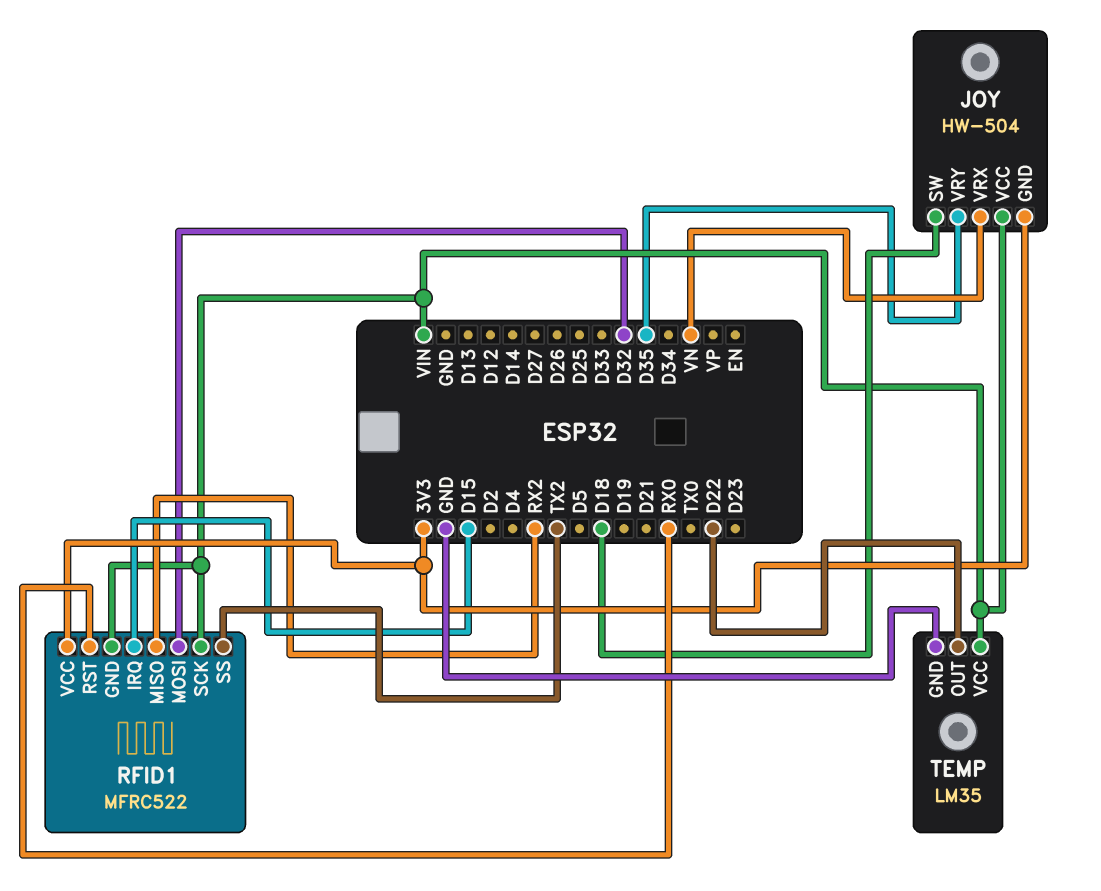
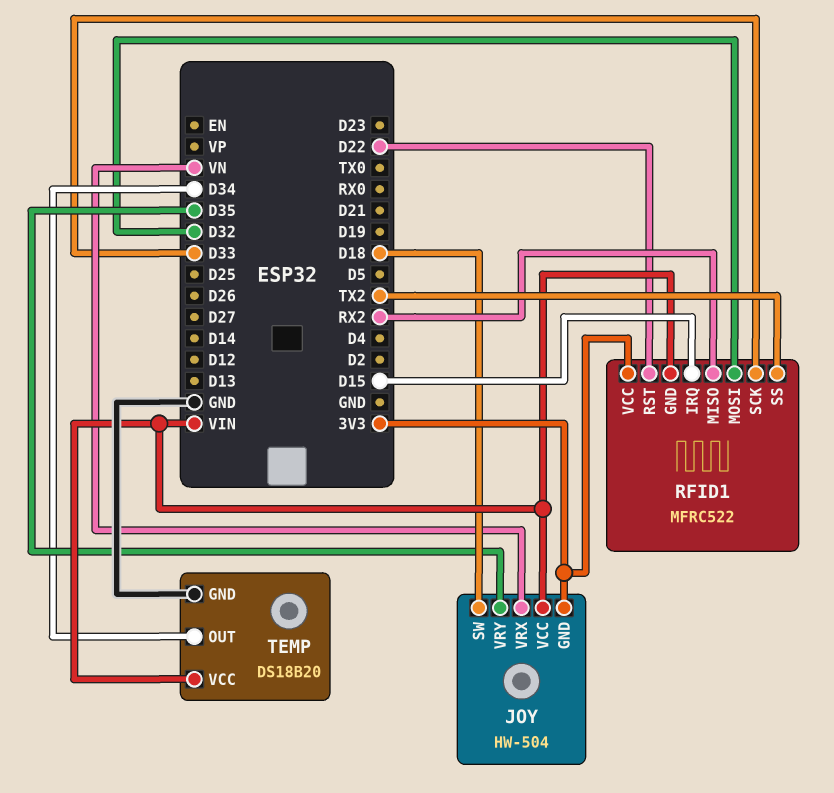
RFID1 pin RST: RX0 -> D22
RFID1 pin SCK: VIN -> D33
TEMP: LM35 -> DS18B20
TEMP pin OUT: D22 -> D34

